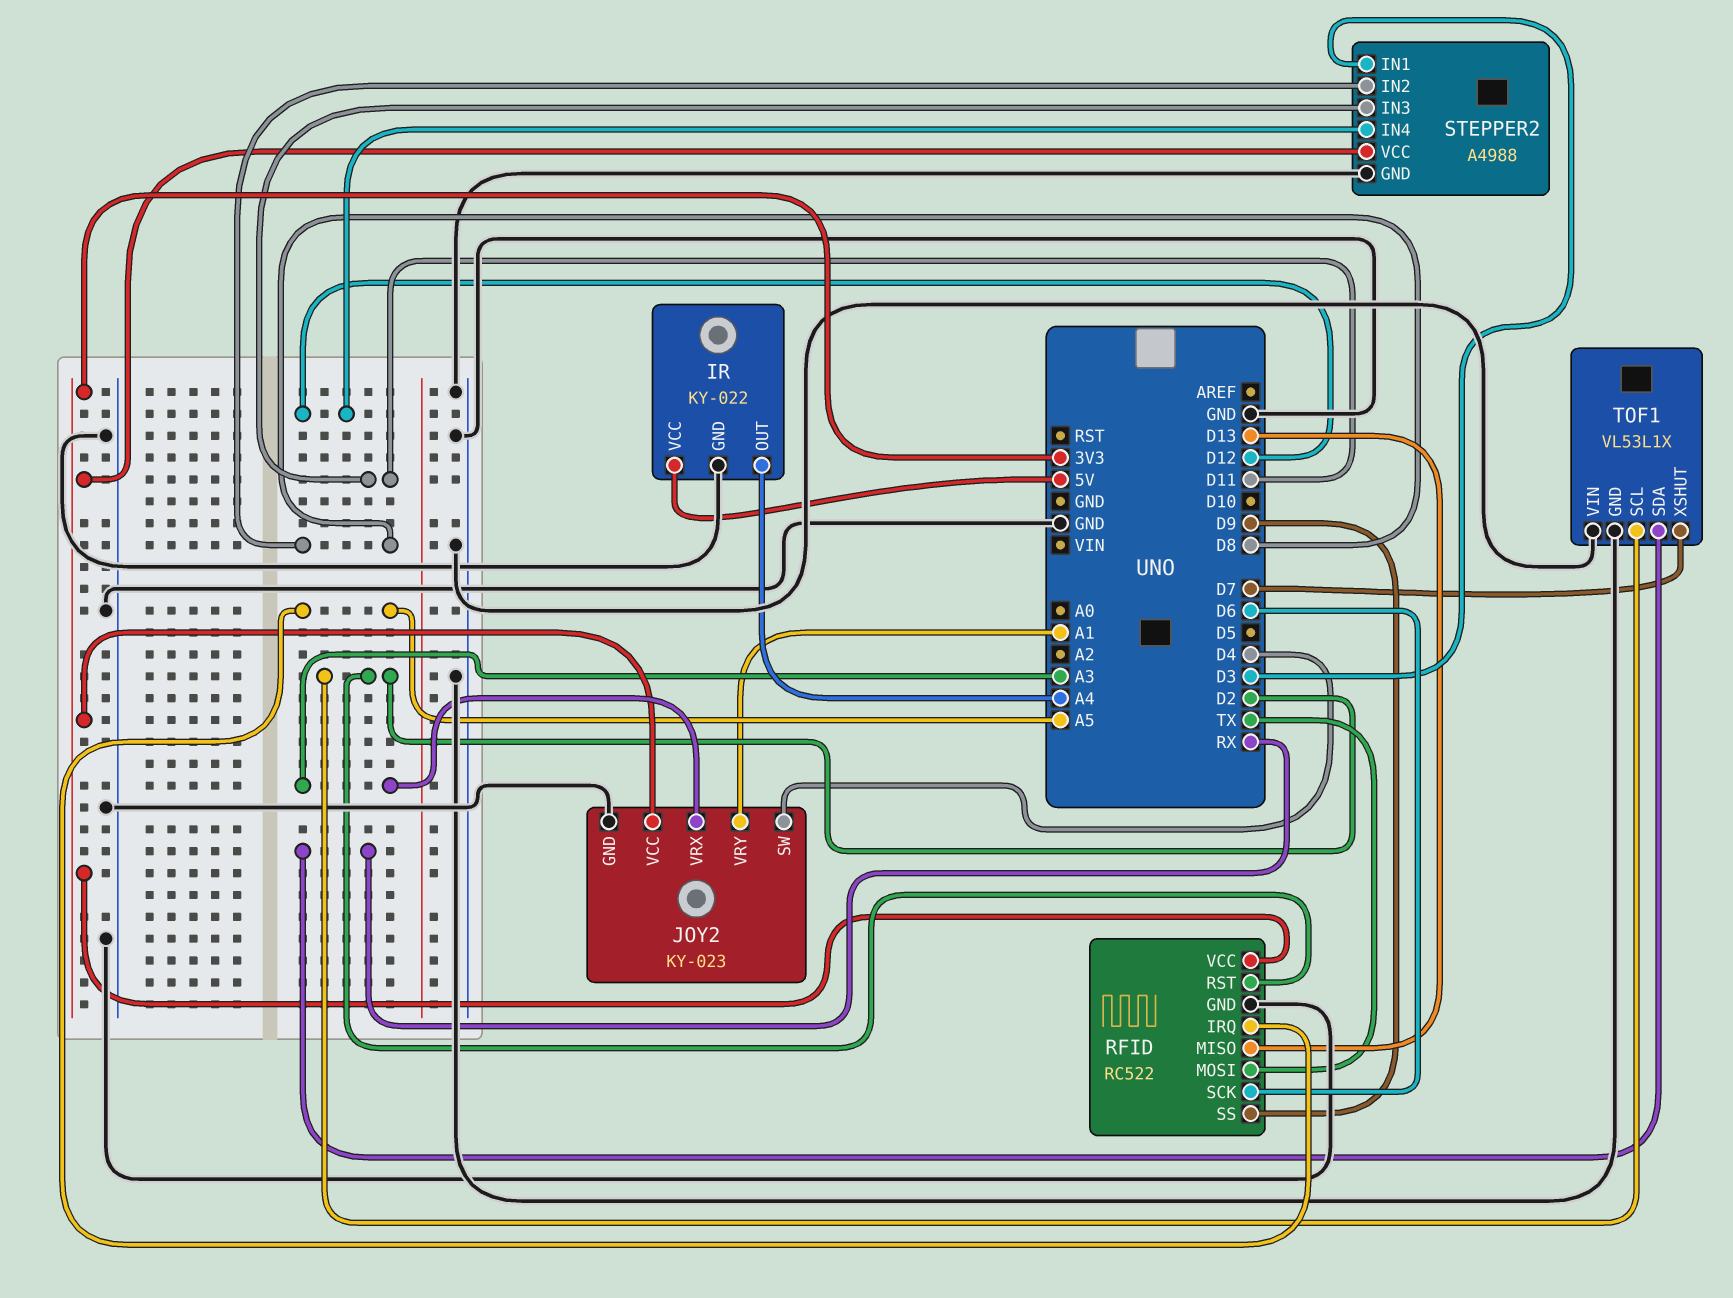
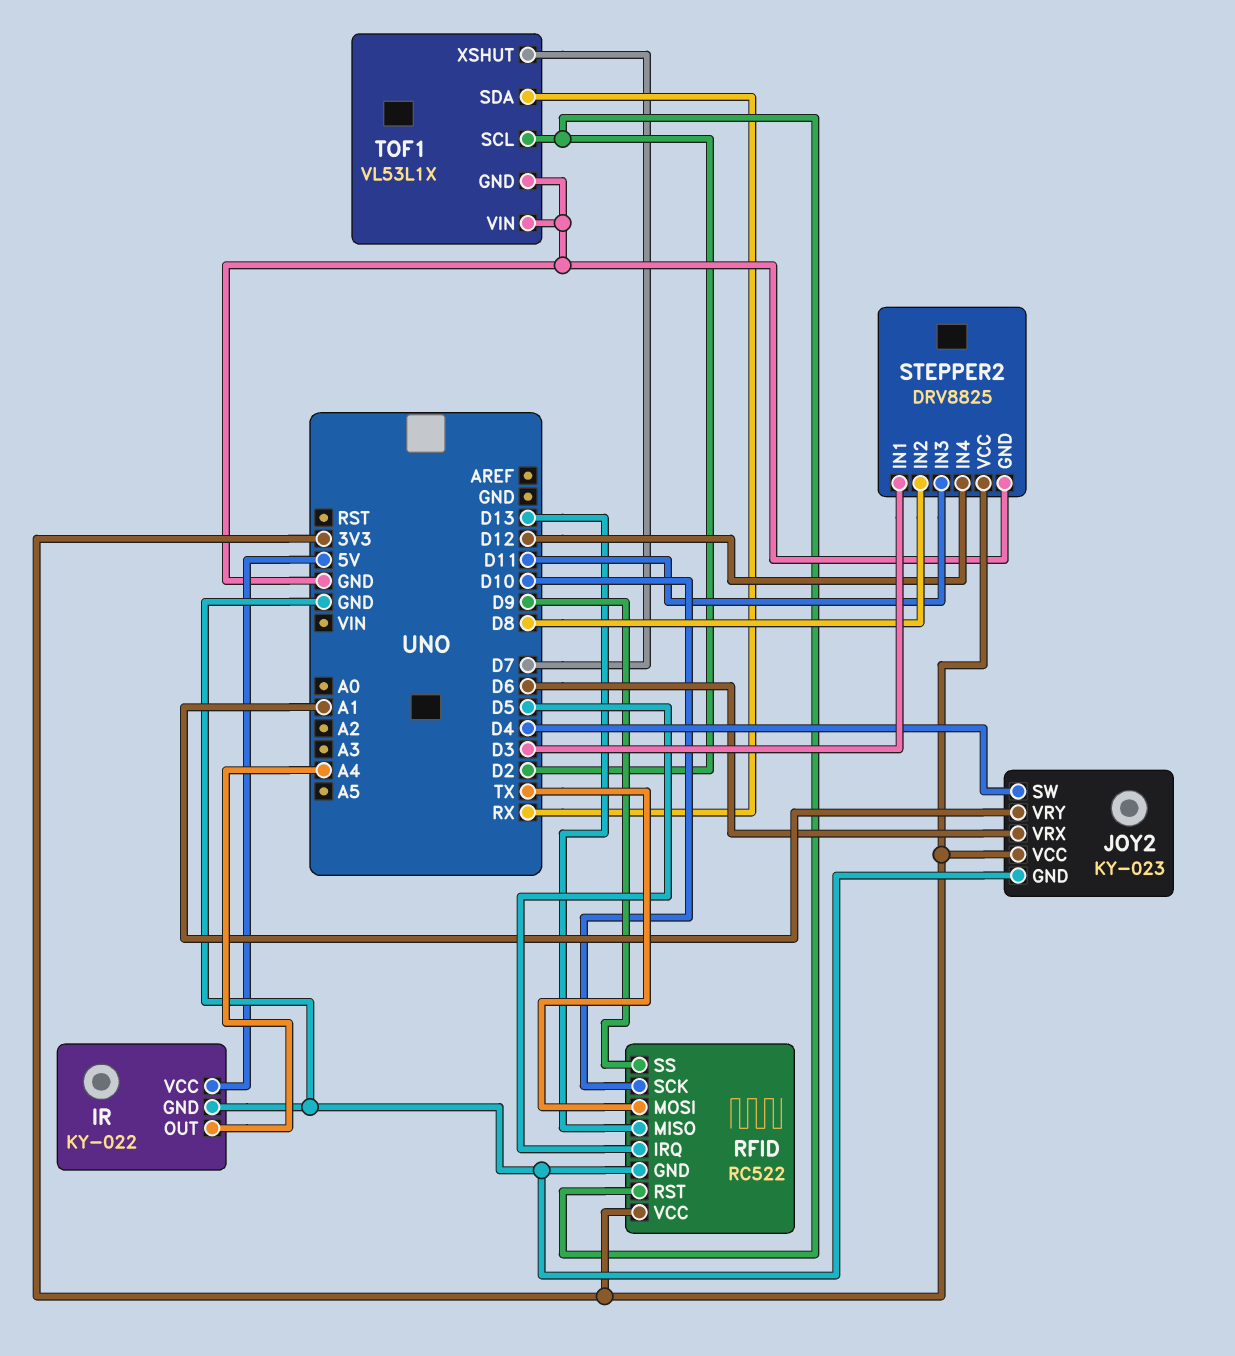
JOY2 pin VRX: A3 -> D6
RFID pin IRQ: A5 -> D5
RFID pin SCK: D6 -> D10
STEPPER2: A4988 -> DRV8825

